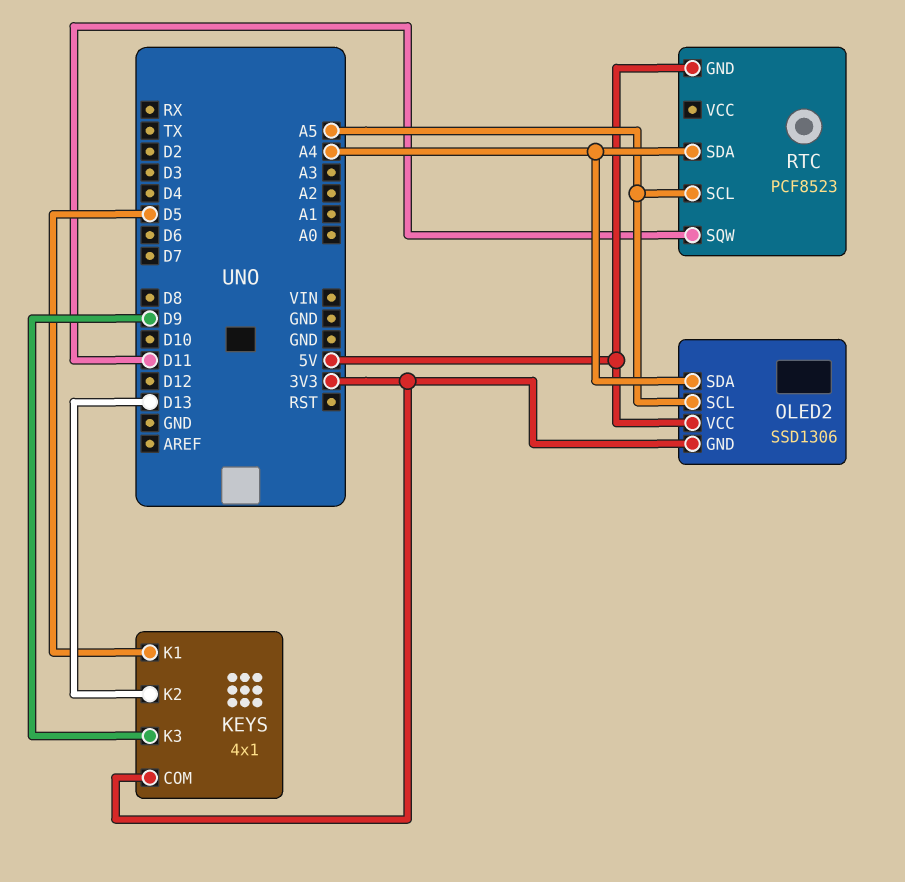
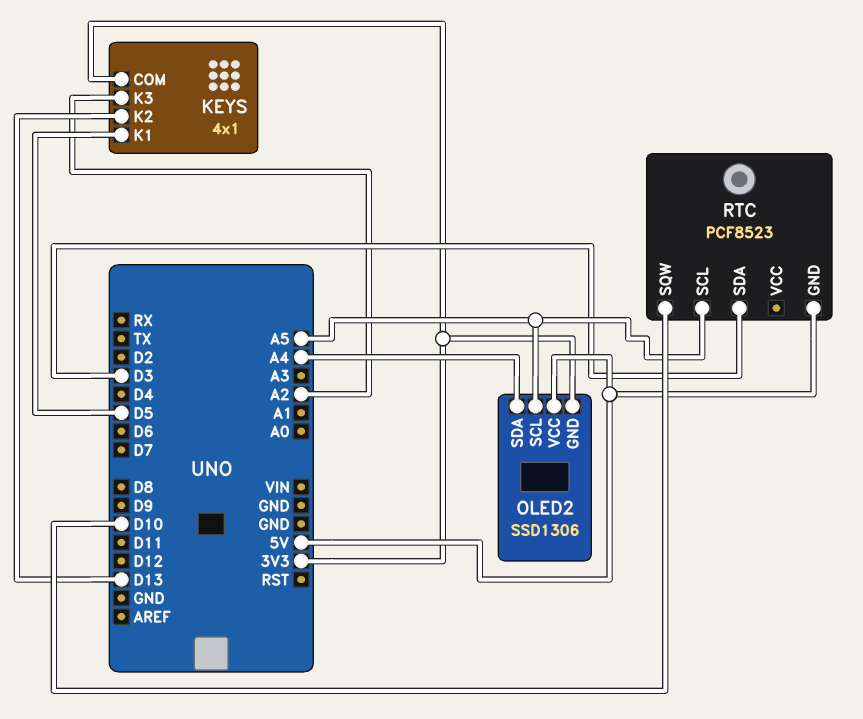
KEYS pin K3: D9 -> A2
RTC pin SDA: A4 -> D3
RTC pin SQW: D11 -> D10

